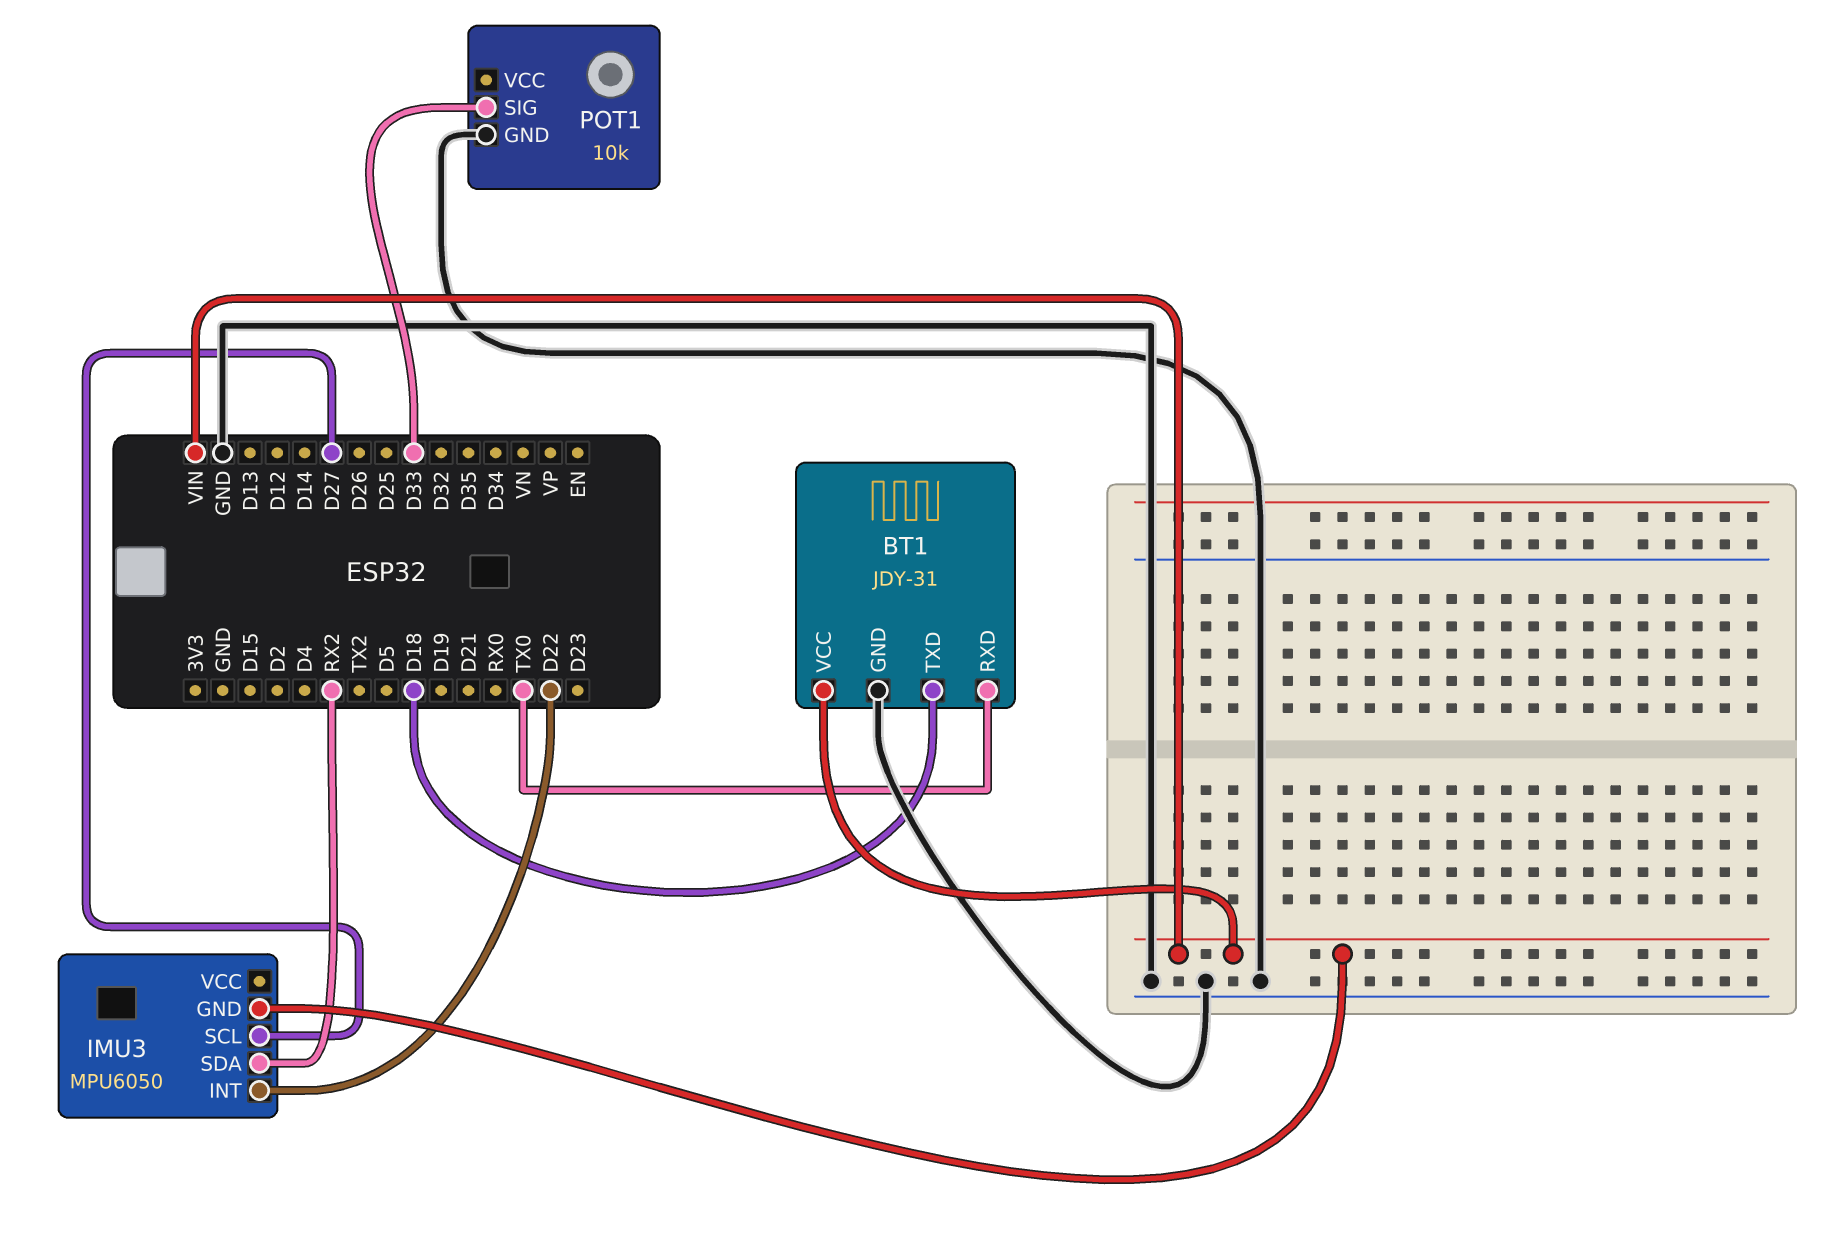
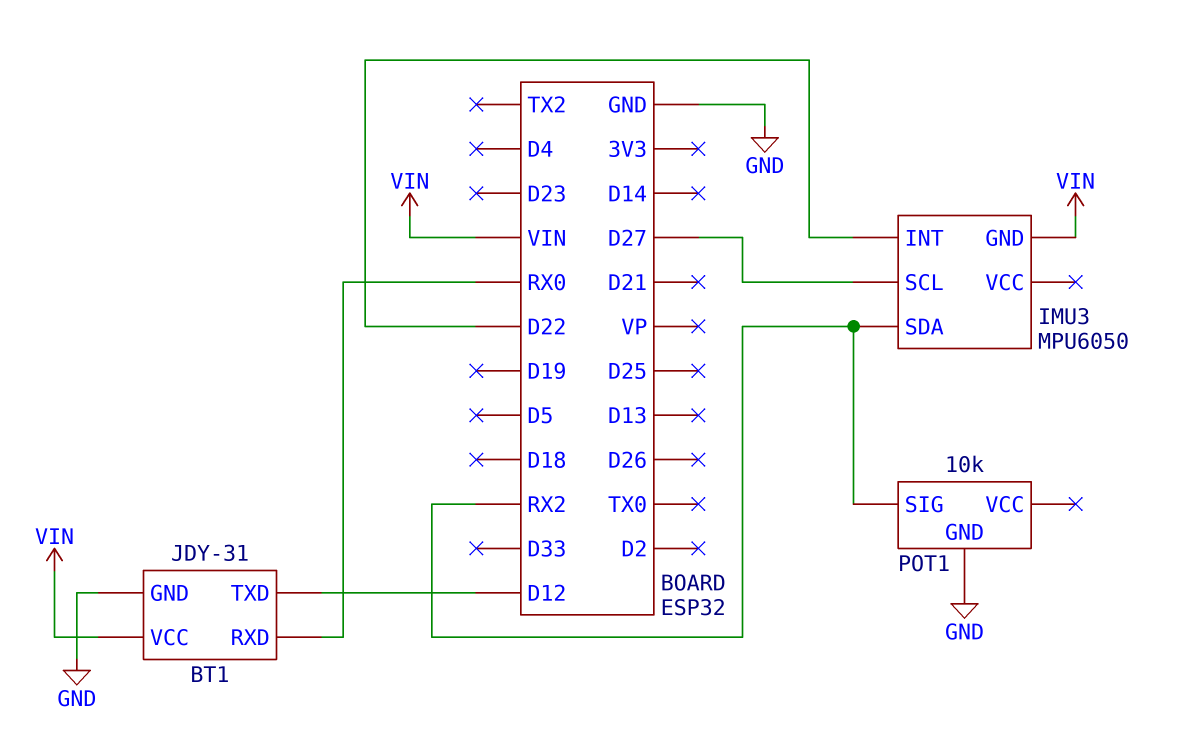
BT1 pin RXD: TX0 -> RX0
BT1 pin TXD: D18 -> D12
POT1 pin SIG: D33 -> RX2

